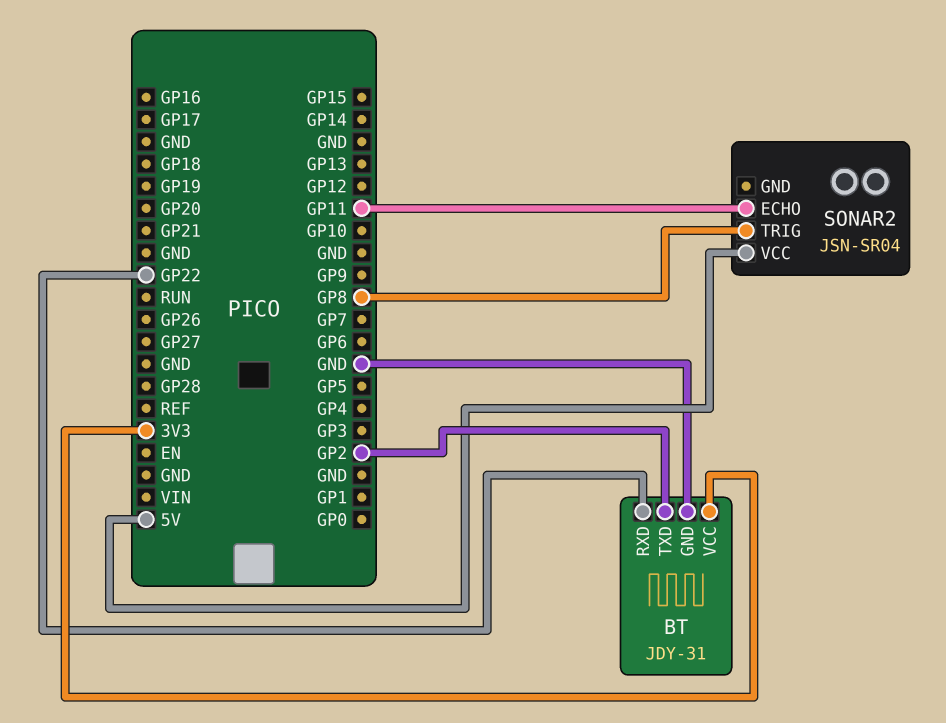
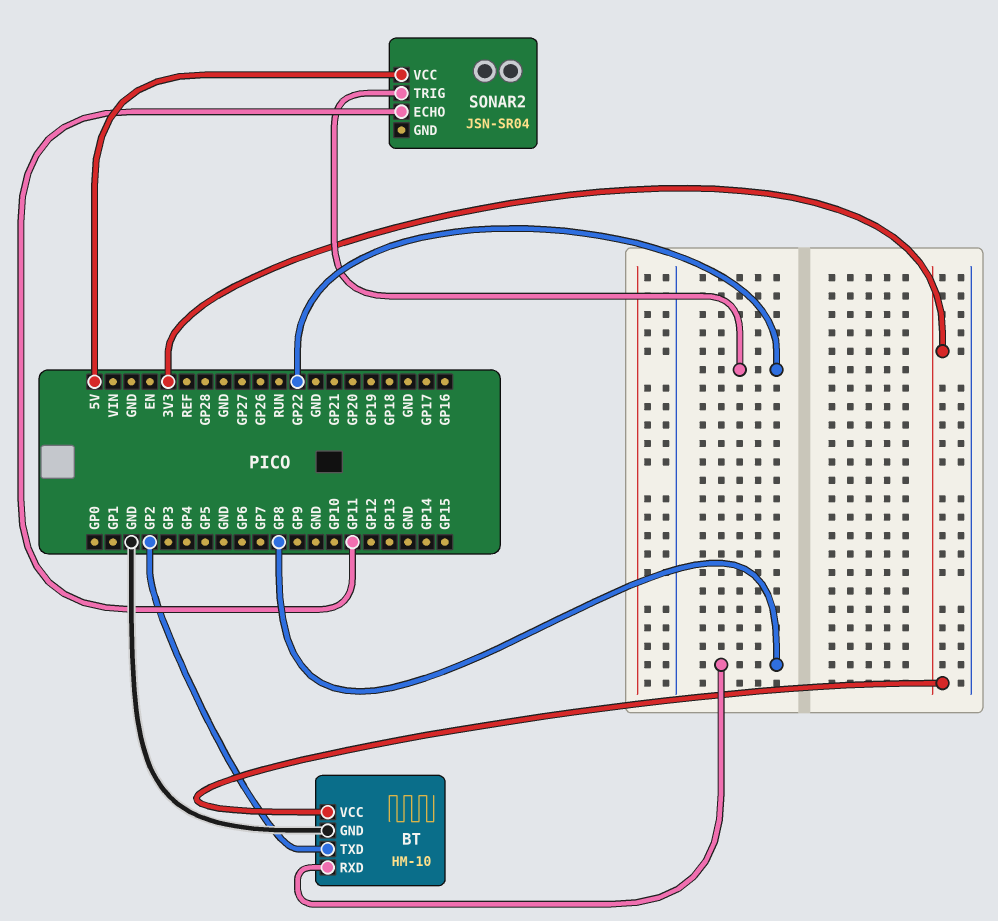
BT: JDY-31 -> HM-10
BT pin RXD: GP22 -> GP8
SONAR2 pin TRIG: GP8 -> GP22

